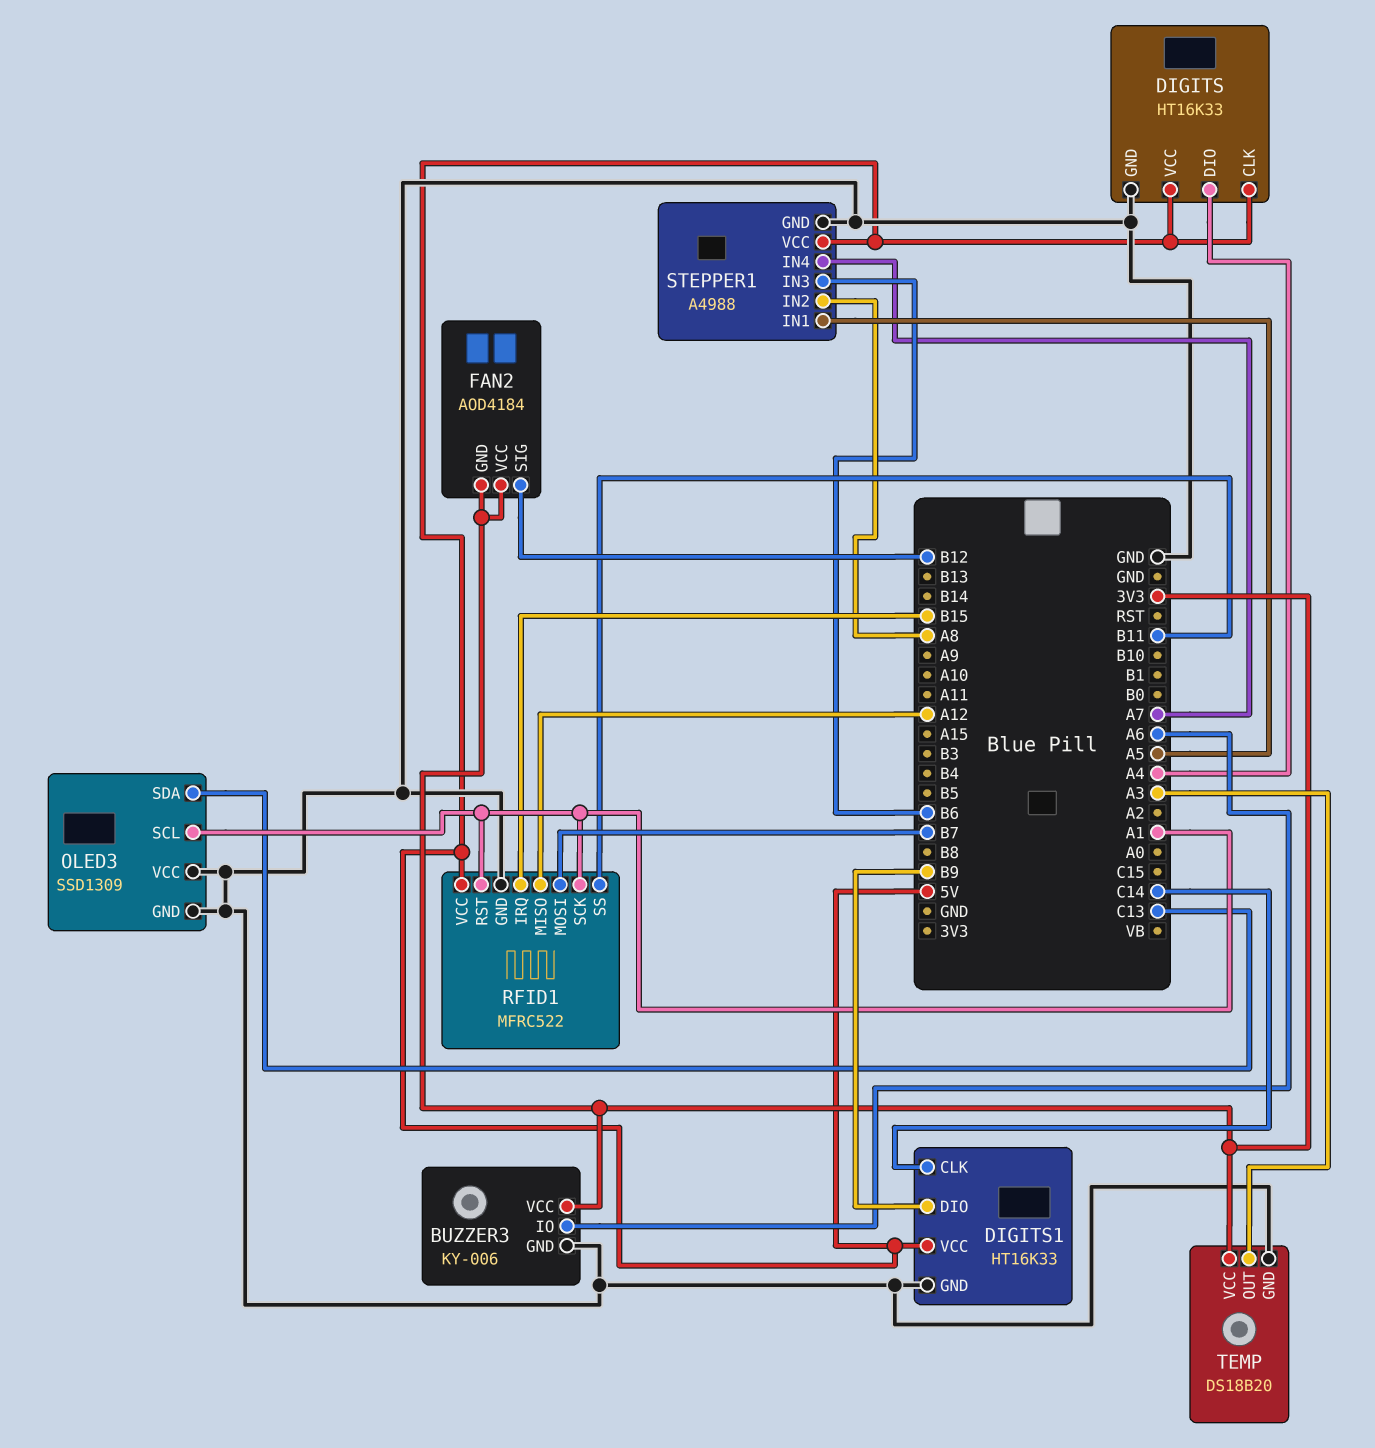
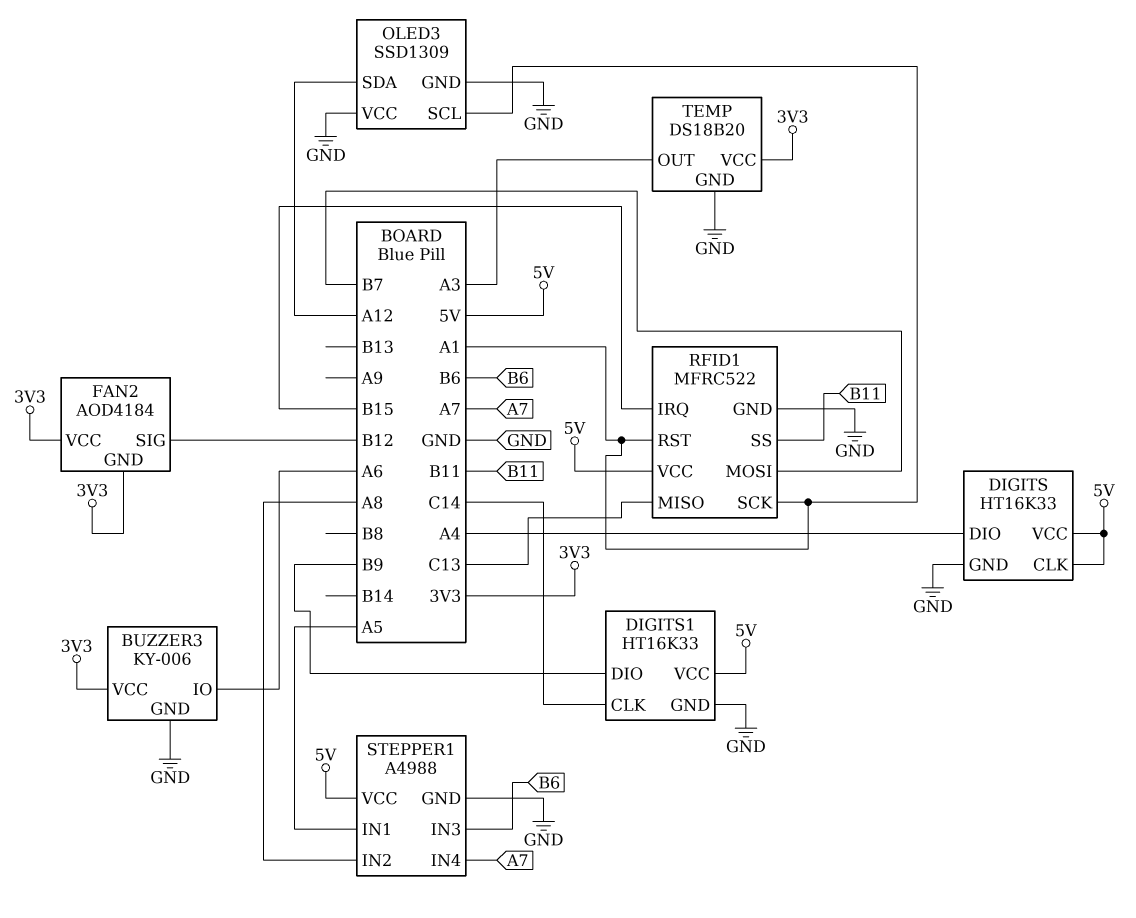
OLED3 pin SDA: C13 -> A12
RFID1 pin MISO: A12 -> C13

